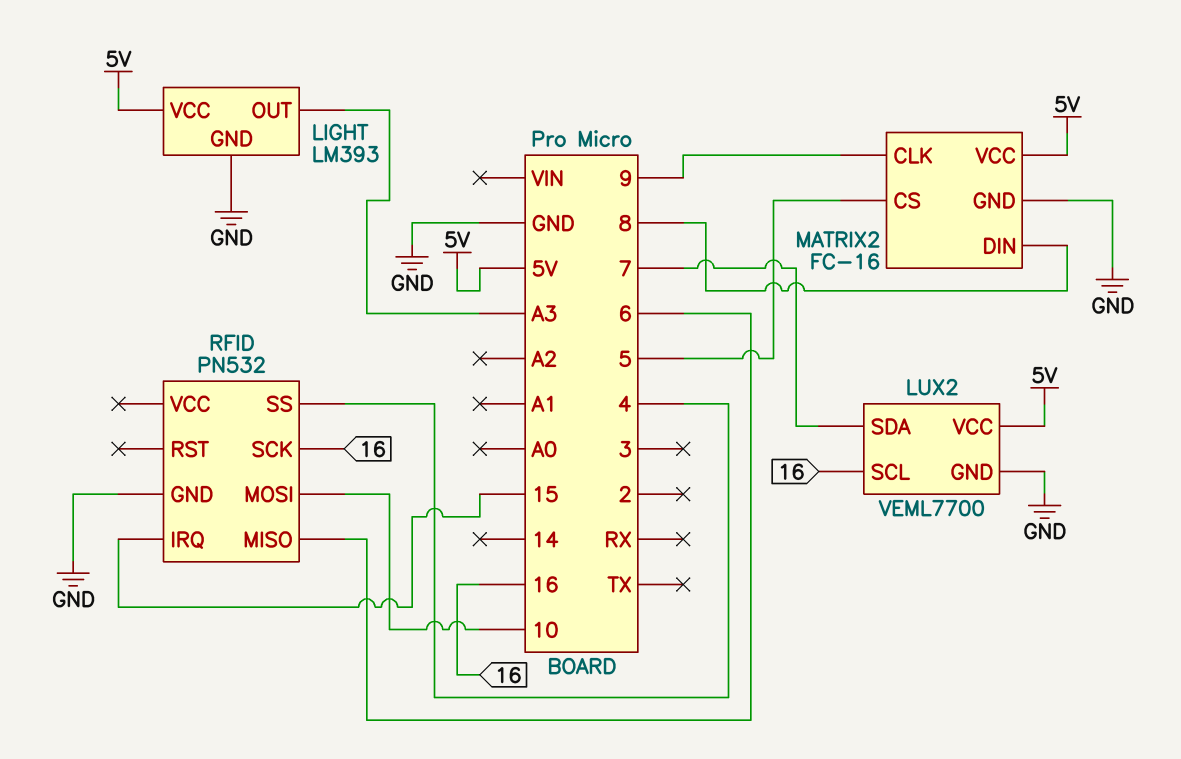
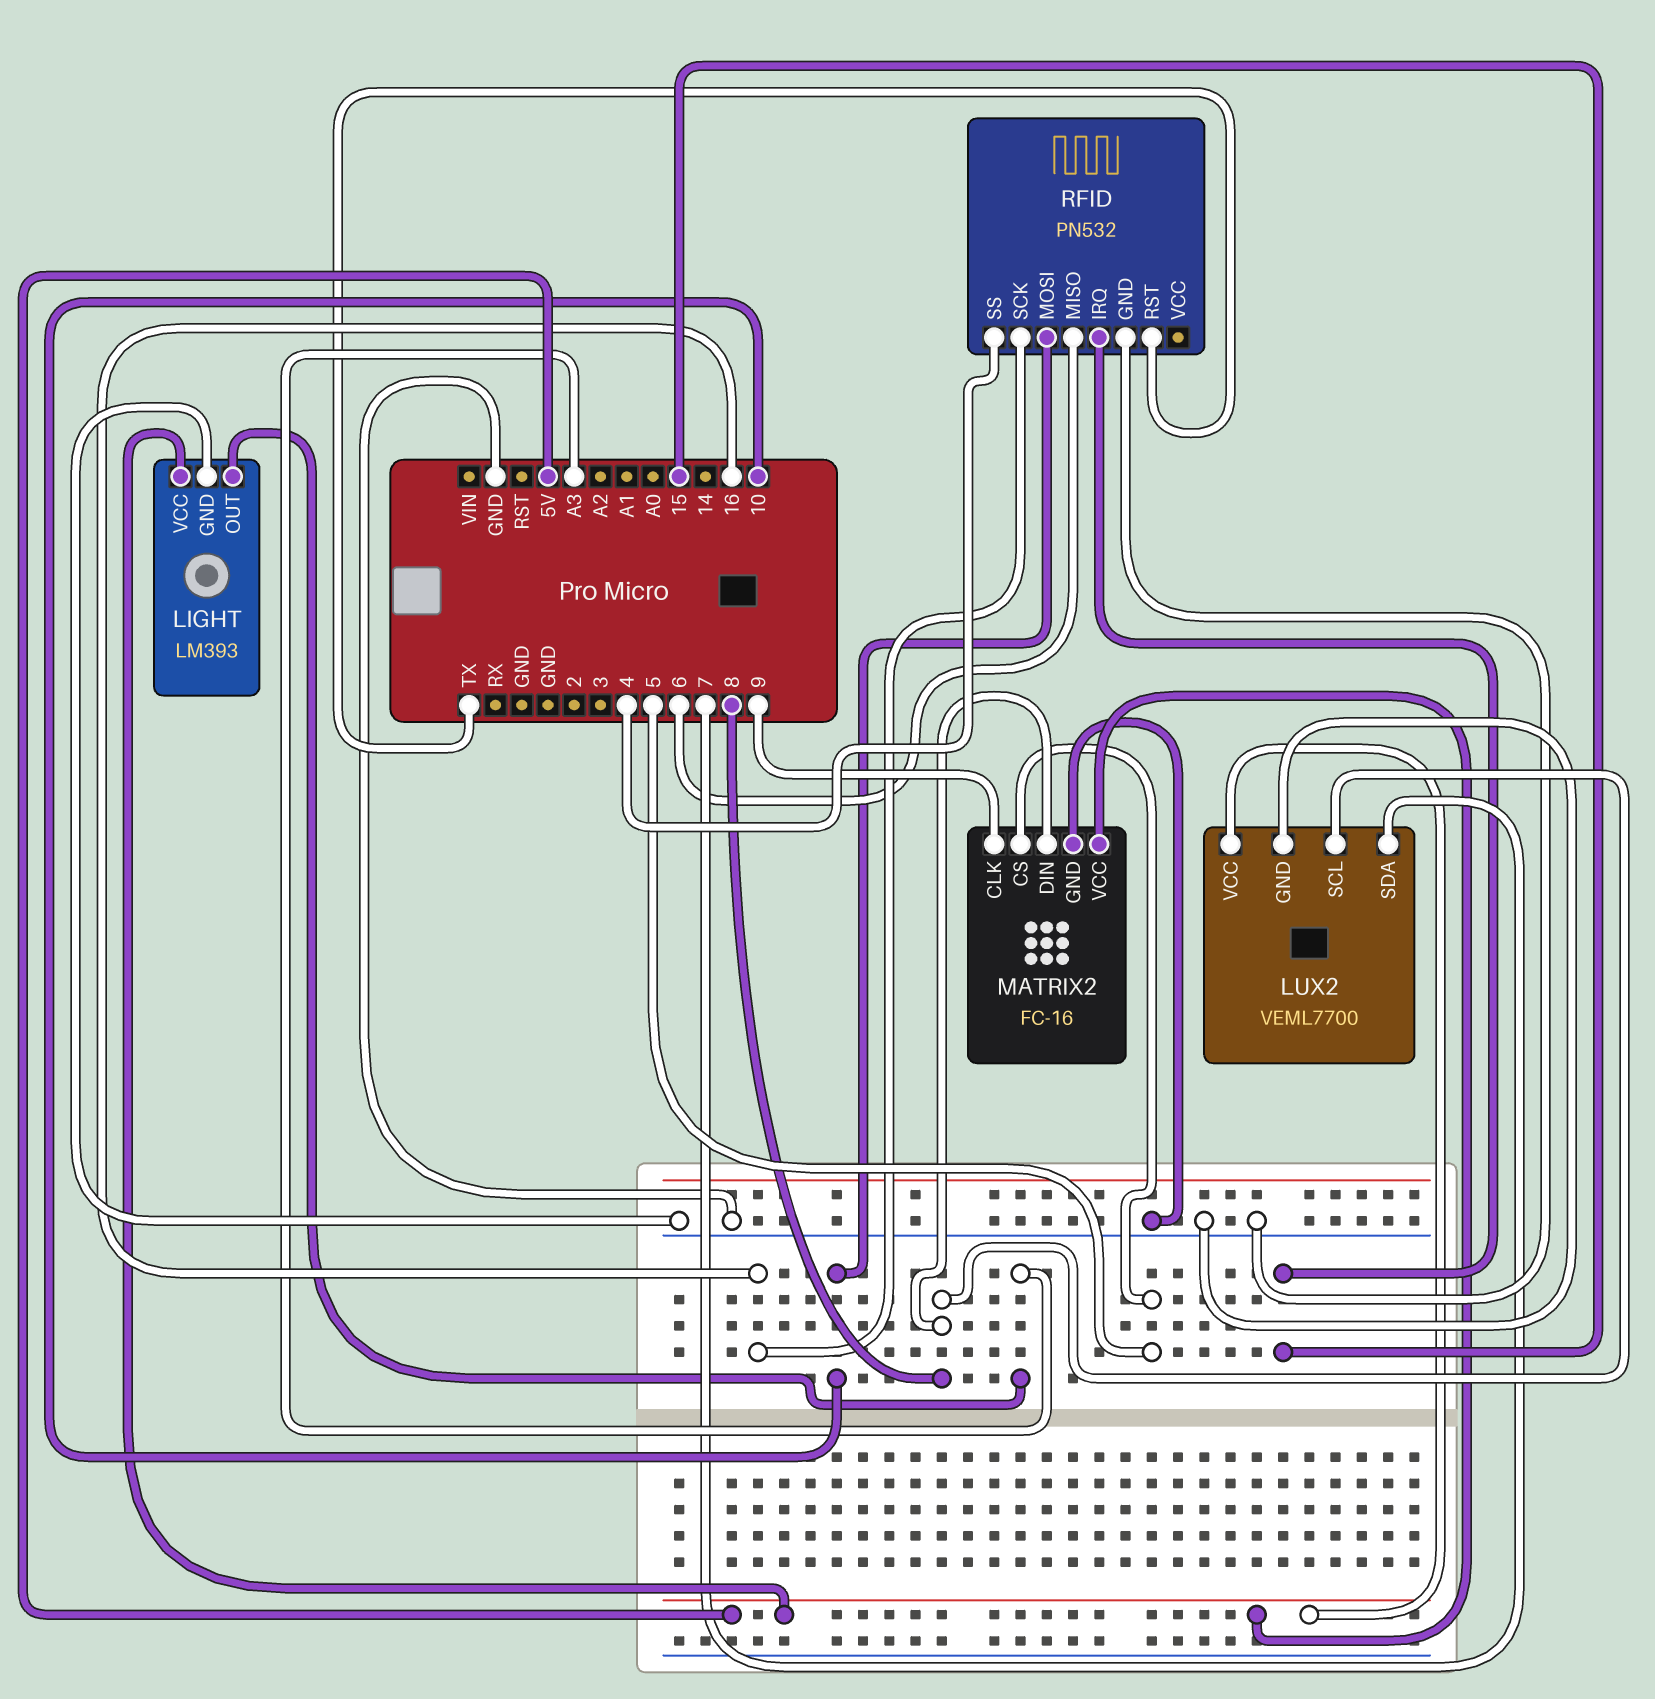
LUX2 pin SCL: 16 -> 8
RFID pin RST: none -> TX

